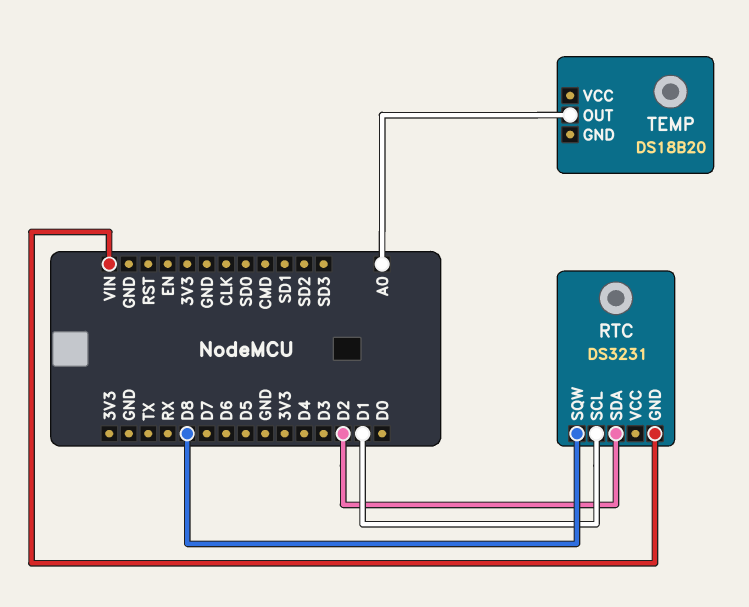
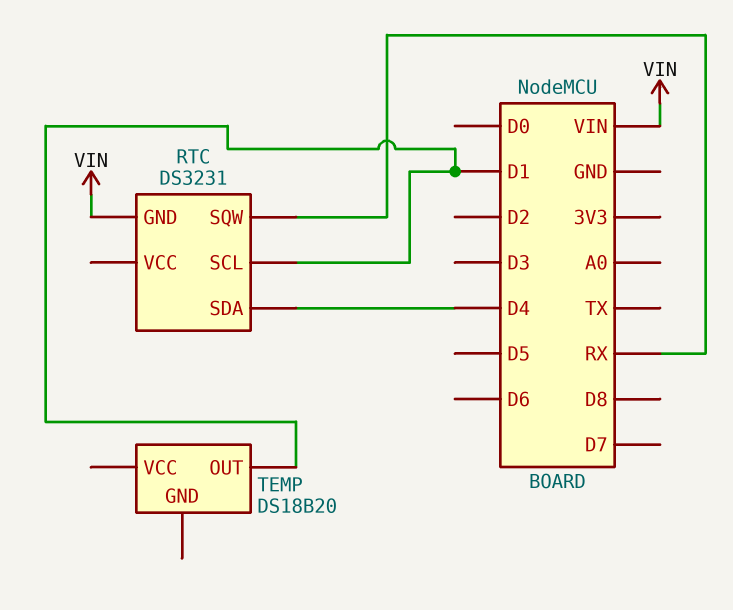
RTC pin SDA: D2 -> D4
RTC pin SQW: D8 -> RX
TEMP pin OUT: A0 -> D1

